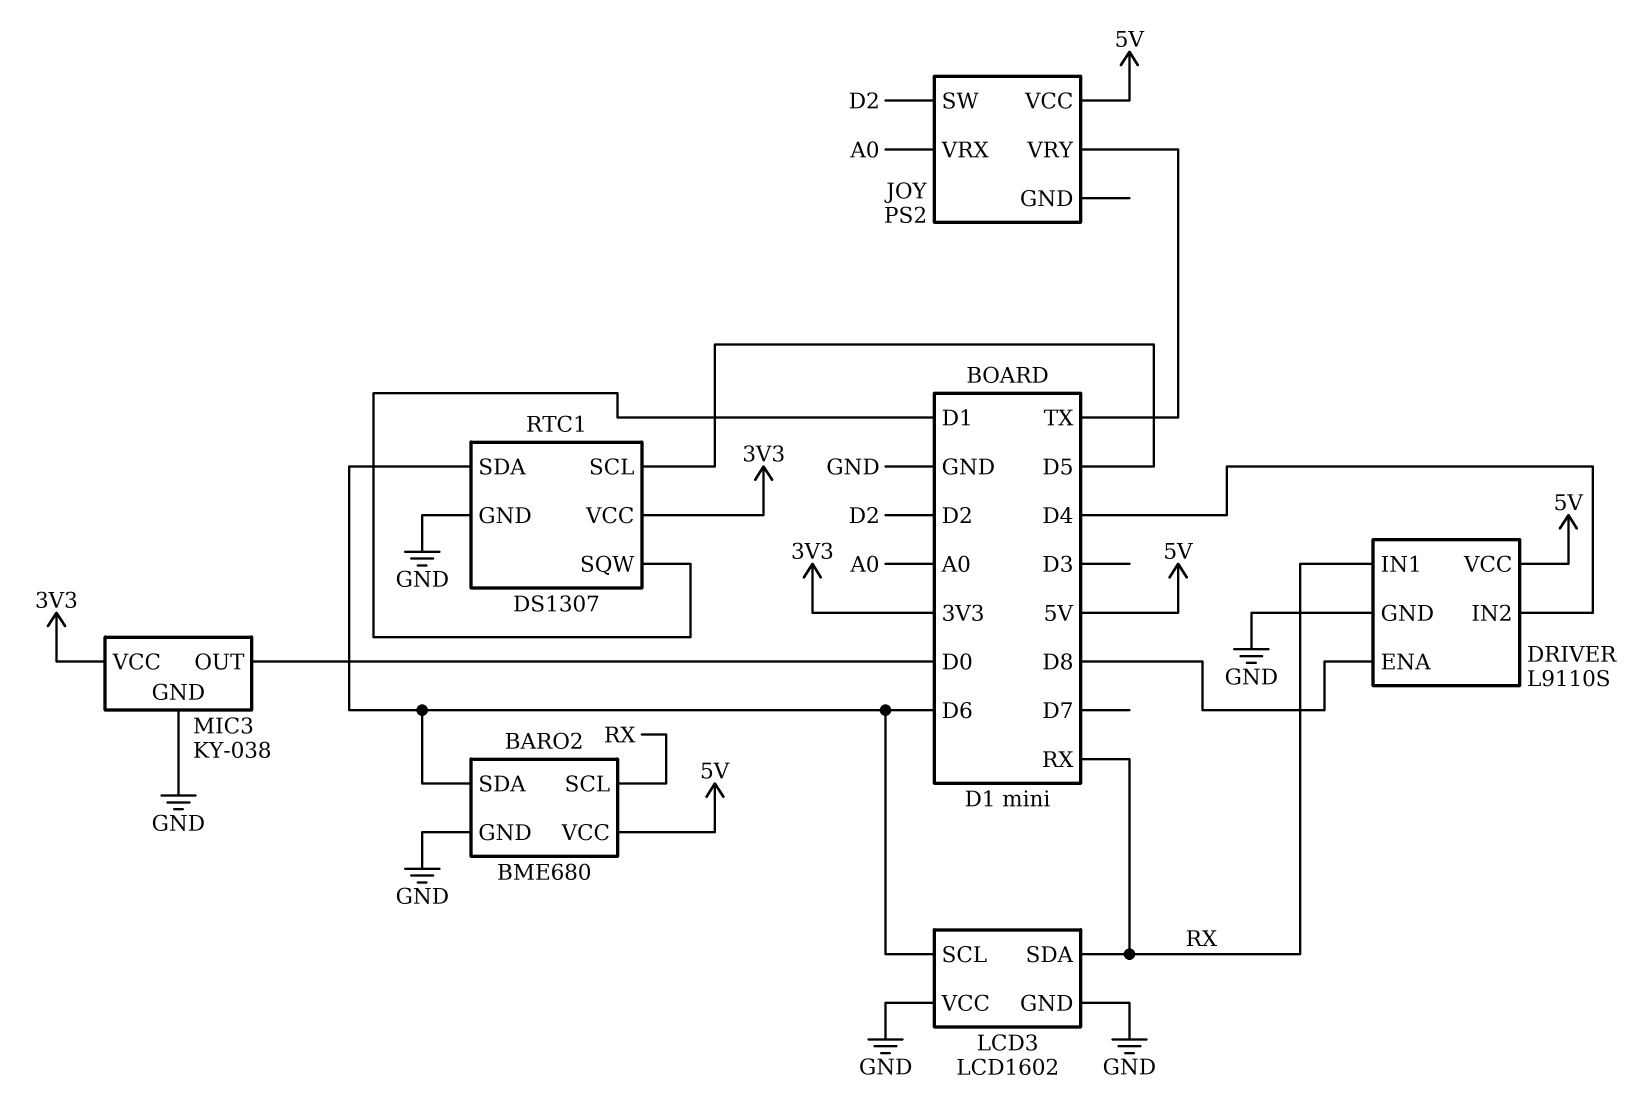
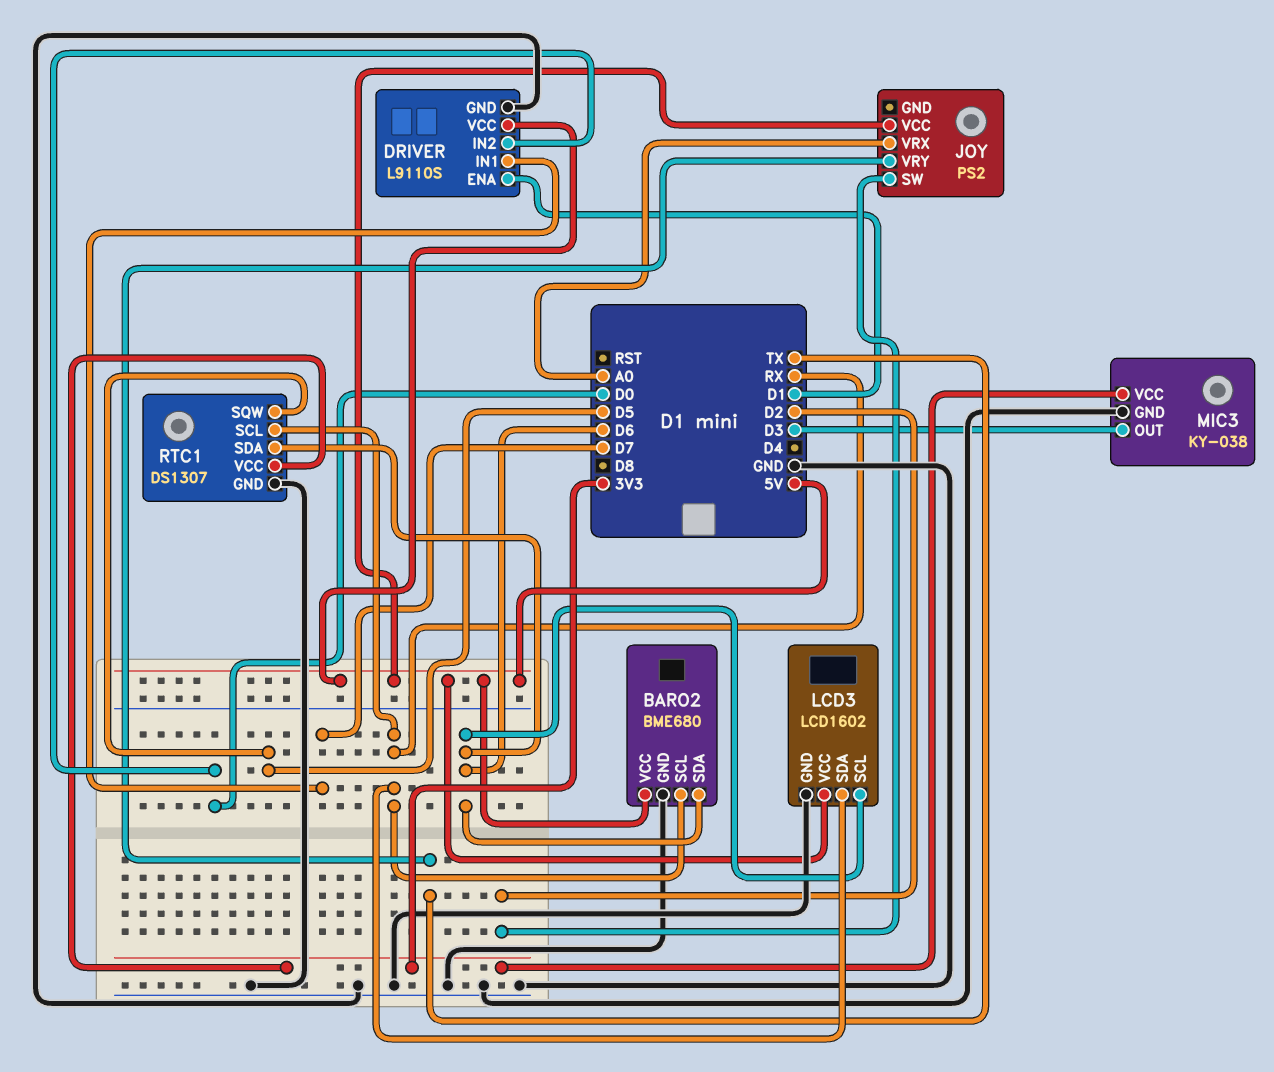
DRIVER pin ENA: D8 -> D1
DRIVER pin IN1: RX -> D7
DRIVER pin IN2: D4 -> D0
LCD3 pin VCC: GND -> 5V
MIC3 pin OUT: D0 -> D3
RTC1 pin SCL: D5 -> RX
RTC1 pin SQW: D1 -> D5

